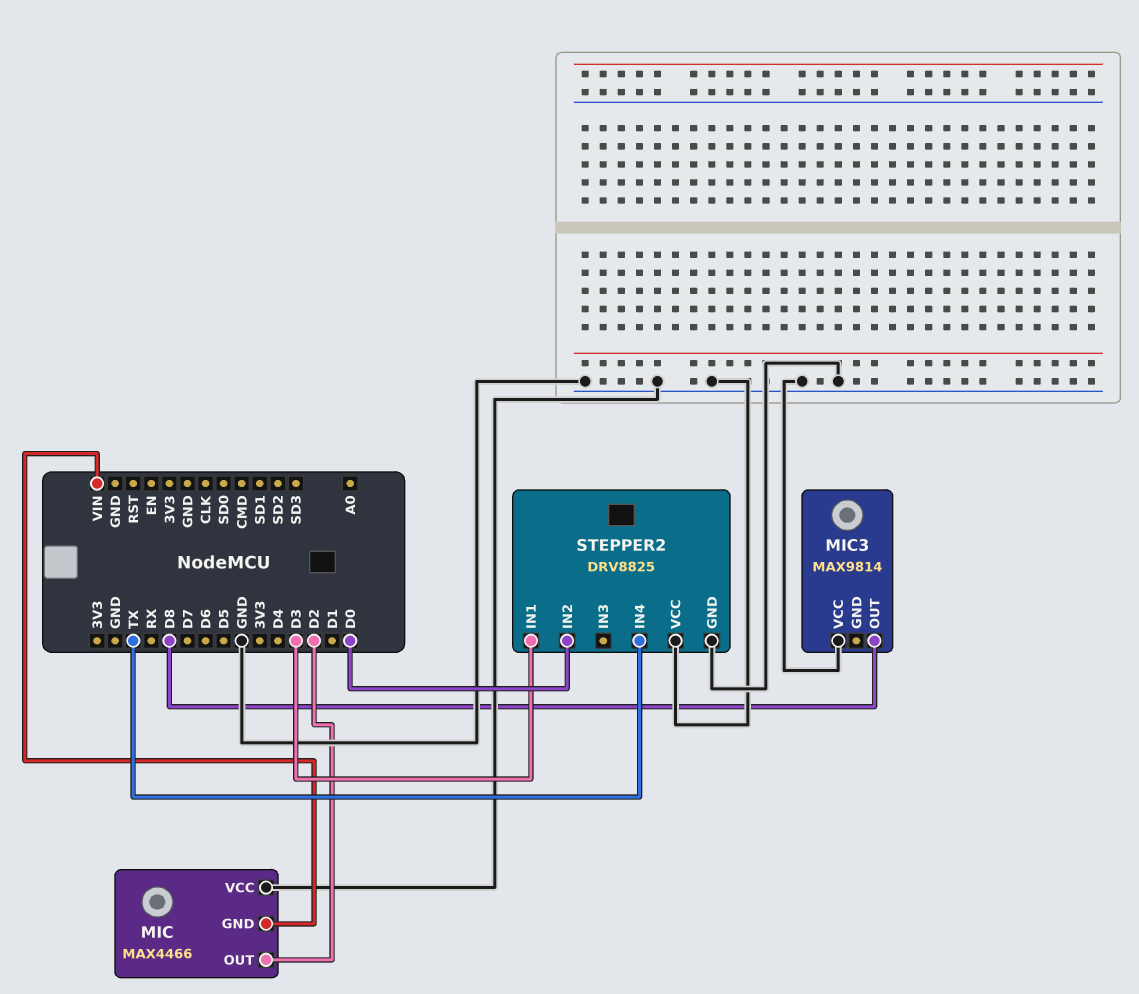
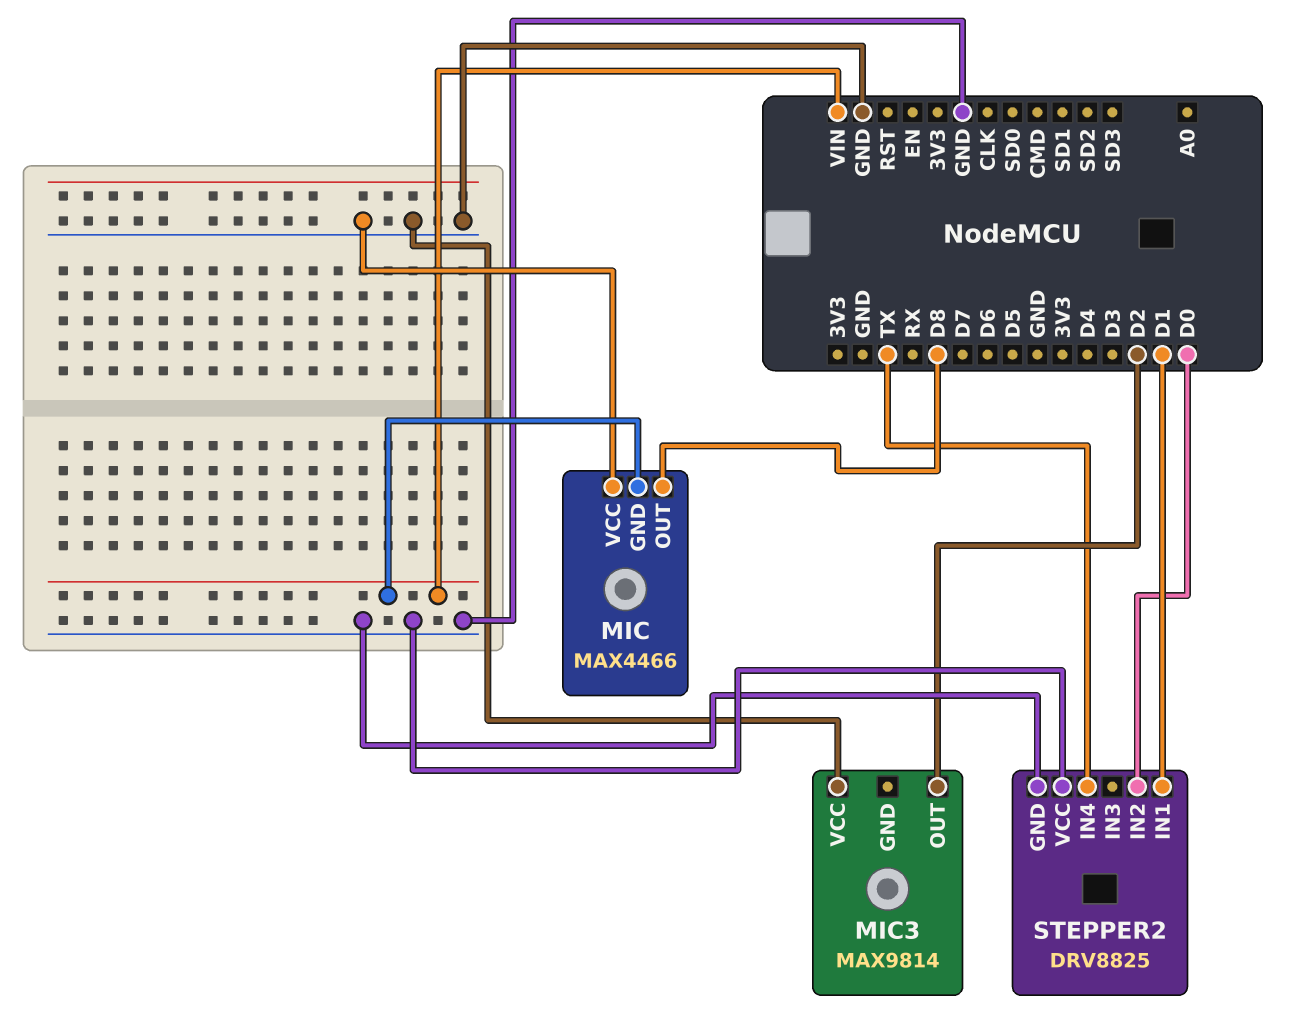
MIC pin OUT: D2 -> D8
MIC3 pin OUT: D8 -> D2
STEPPER2 pin IN1: D3 -> D1

